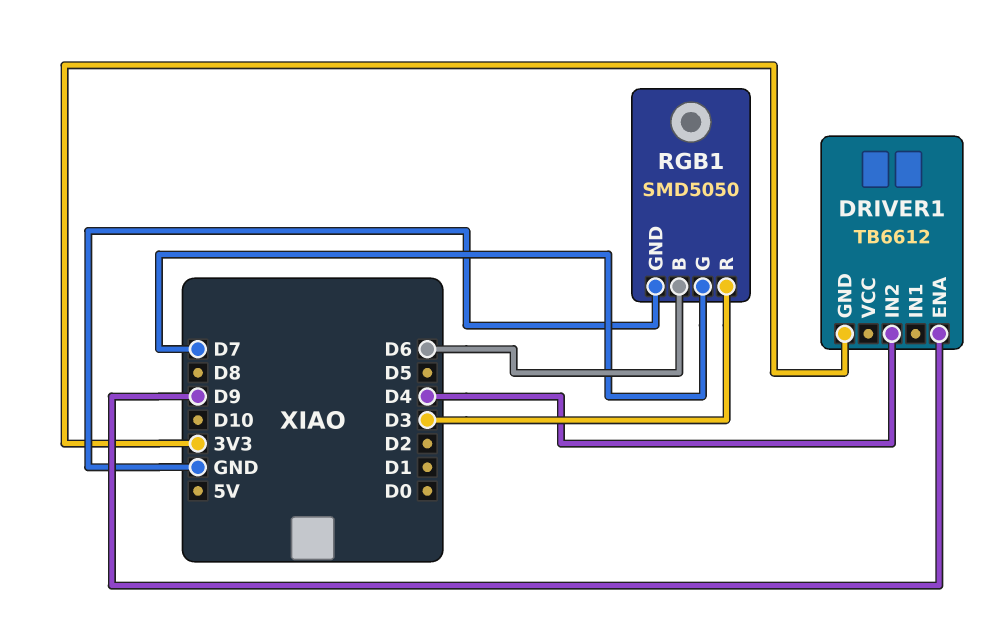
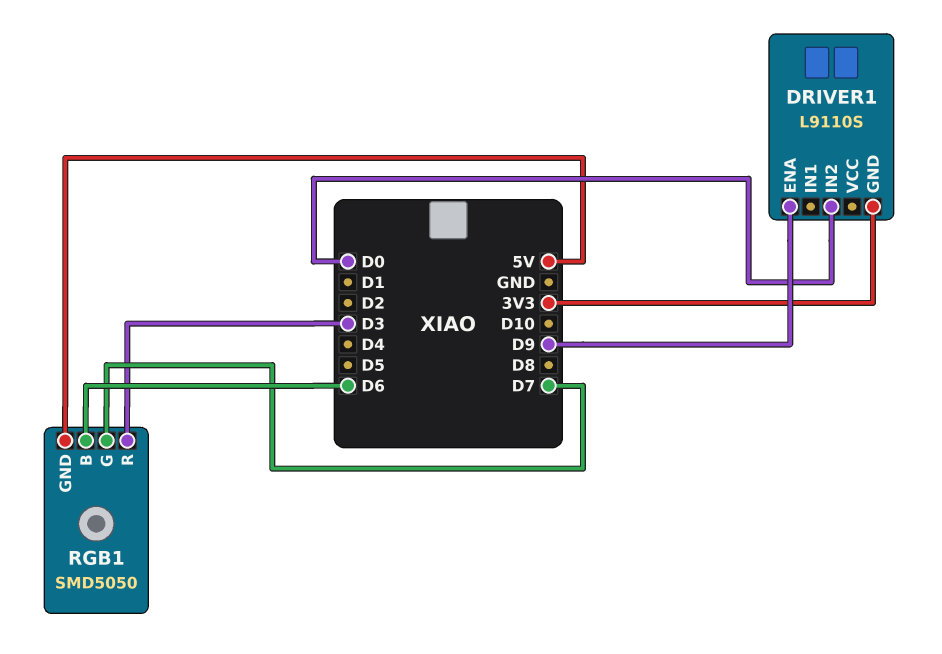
DRIVER1: TB6612 -> L9110S
DRIVER1 pin IN2: D4 -> D0
RGB1 pin GND: GND -> 5V

